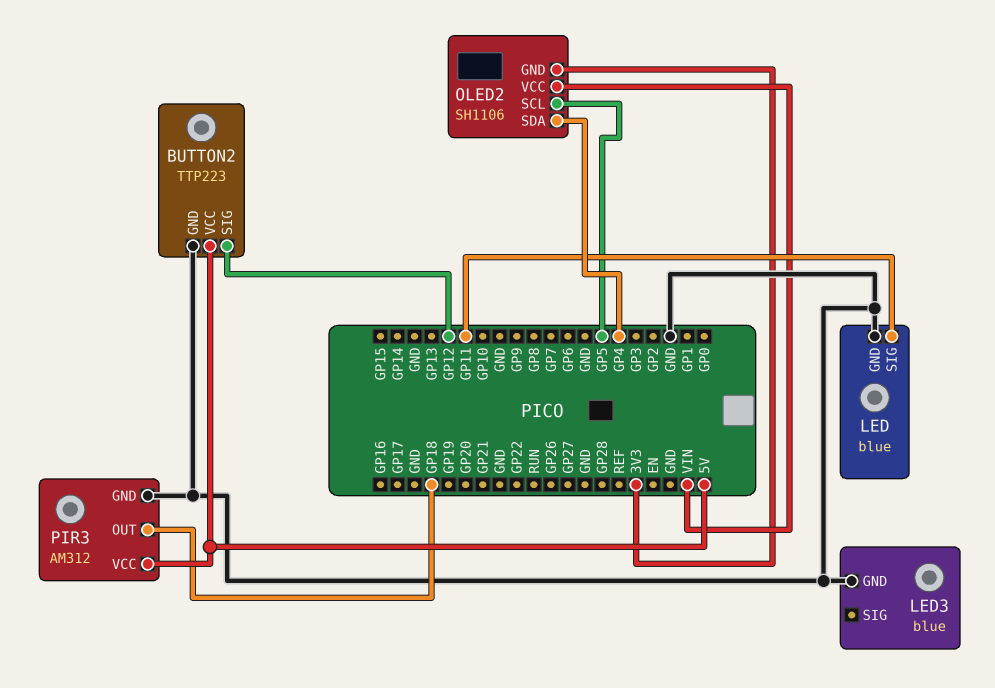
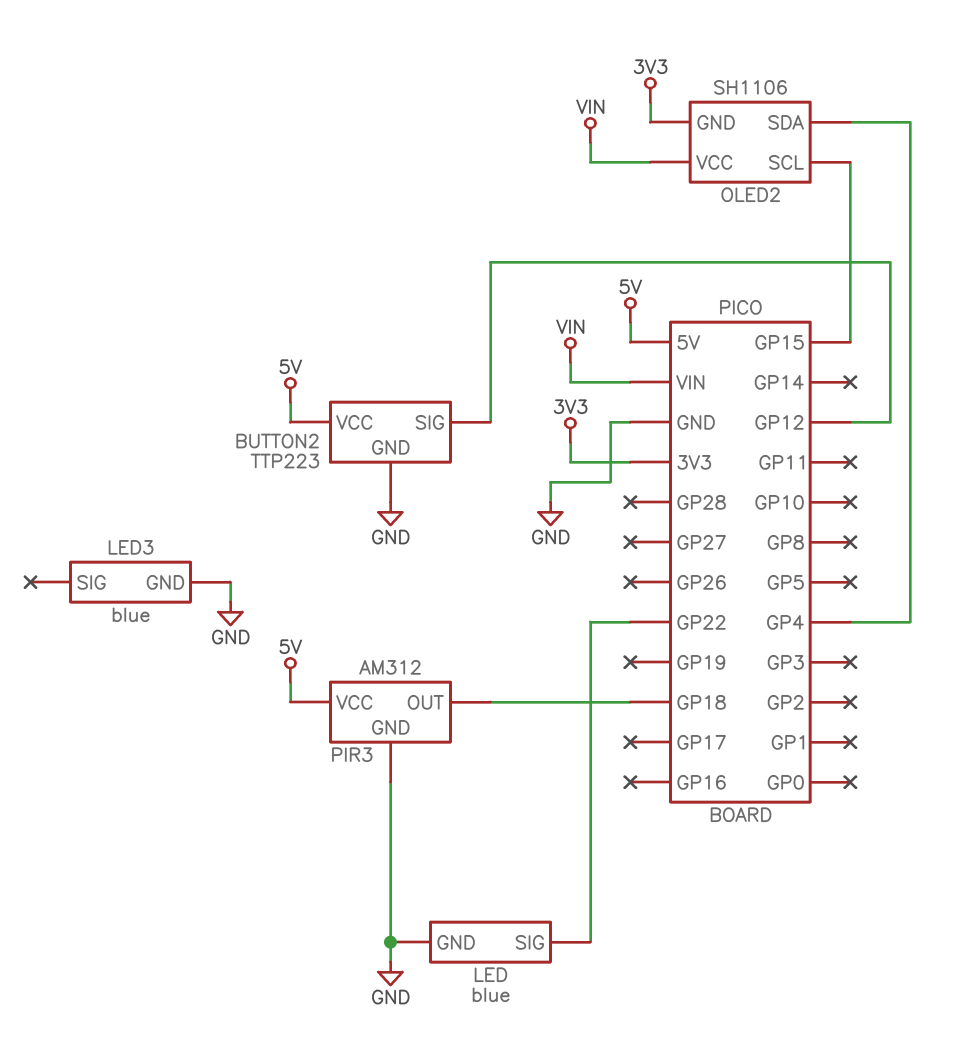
LED pin SIG: GP11 -> GP22
OLED2 pin SCL: GP5 -> GP15

